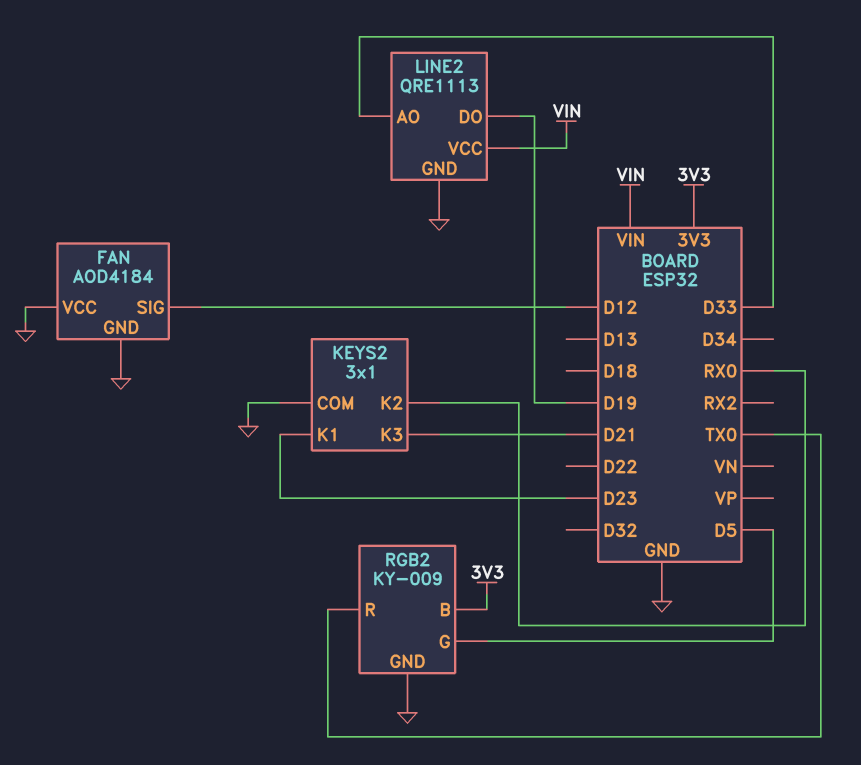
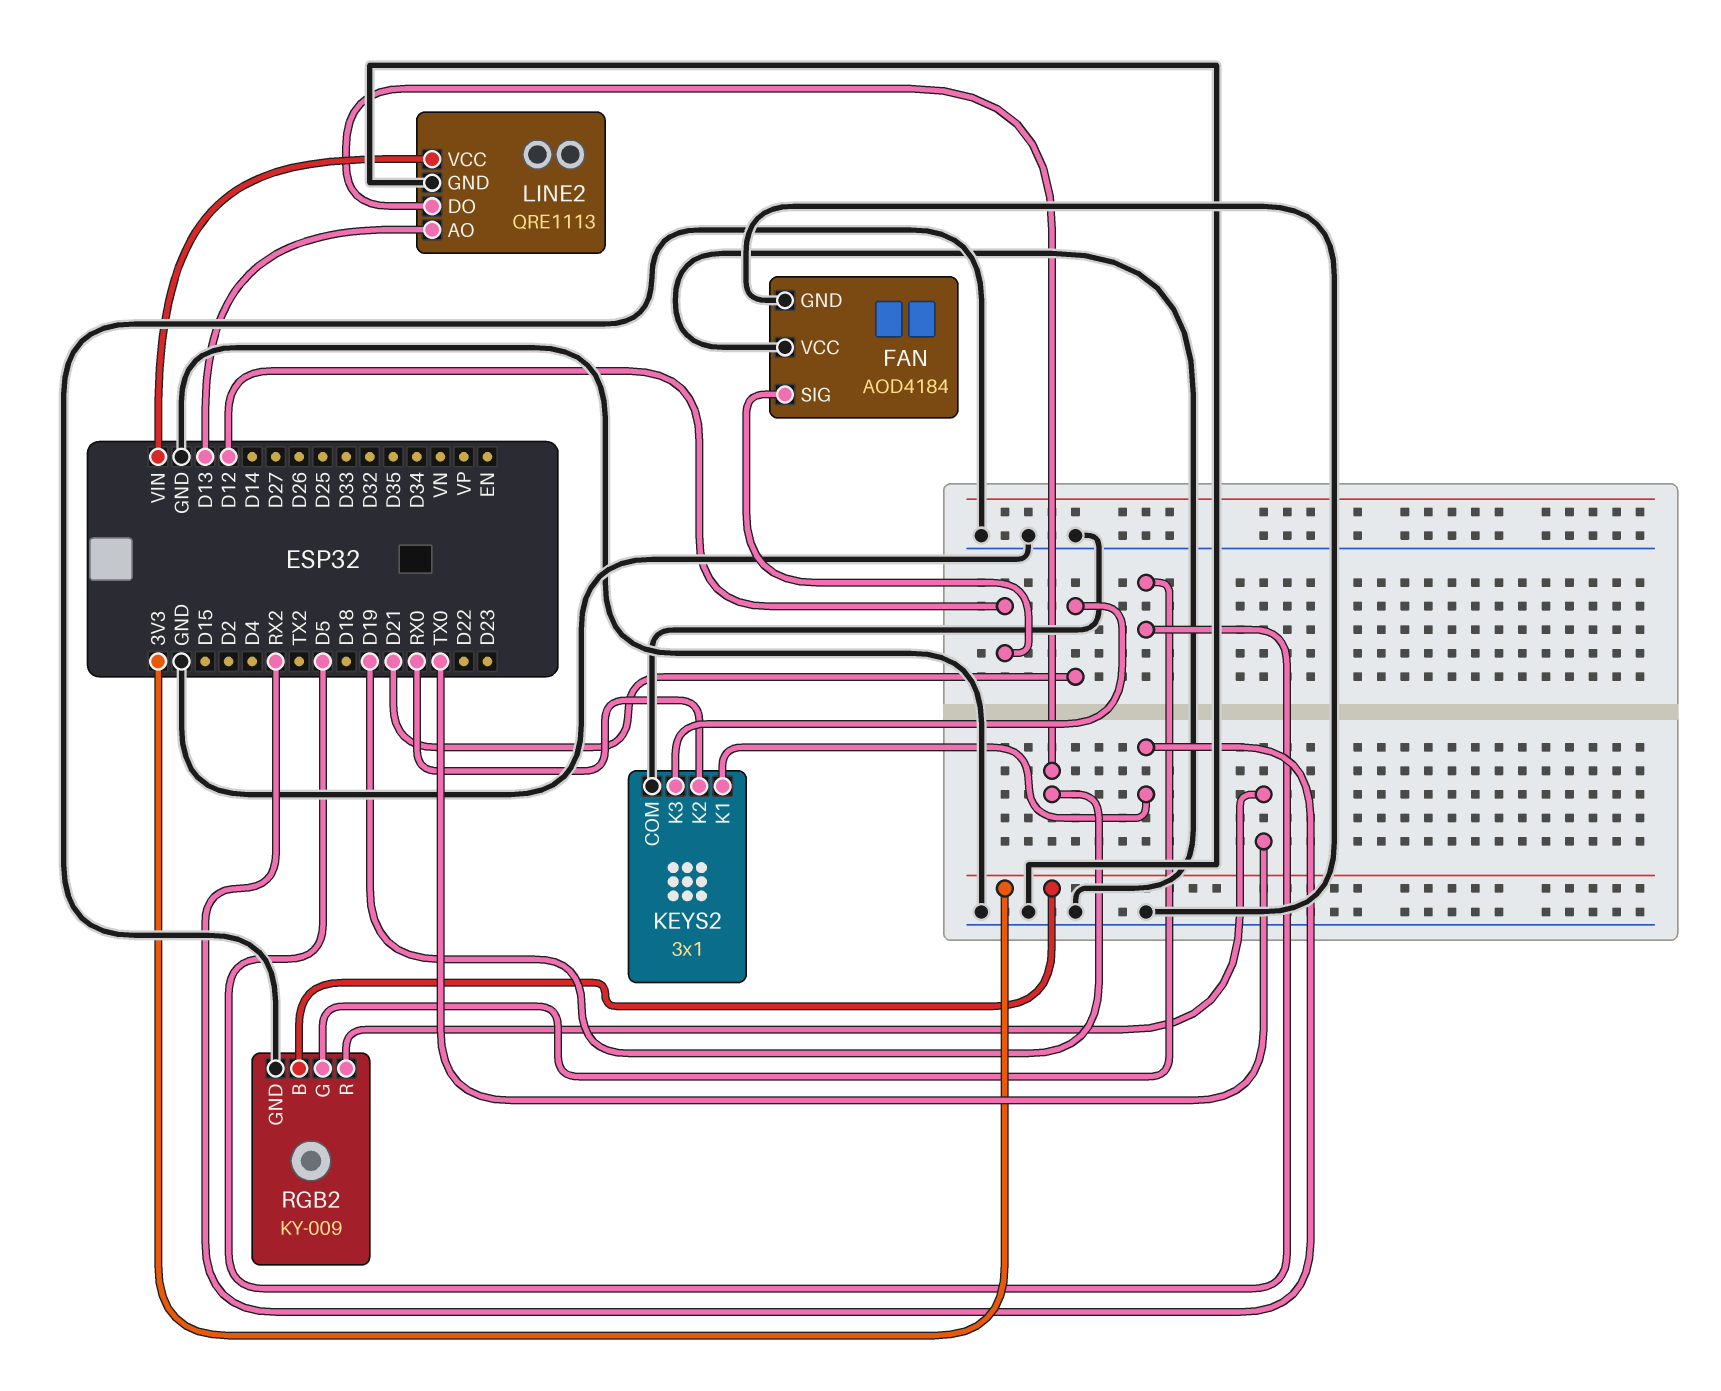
KEYS2 pin K1: D23 -> RX2
LINE2 pin AO: D33 -> D13

